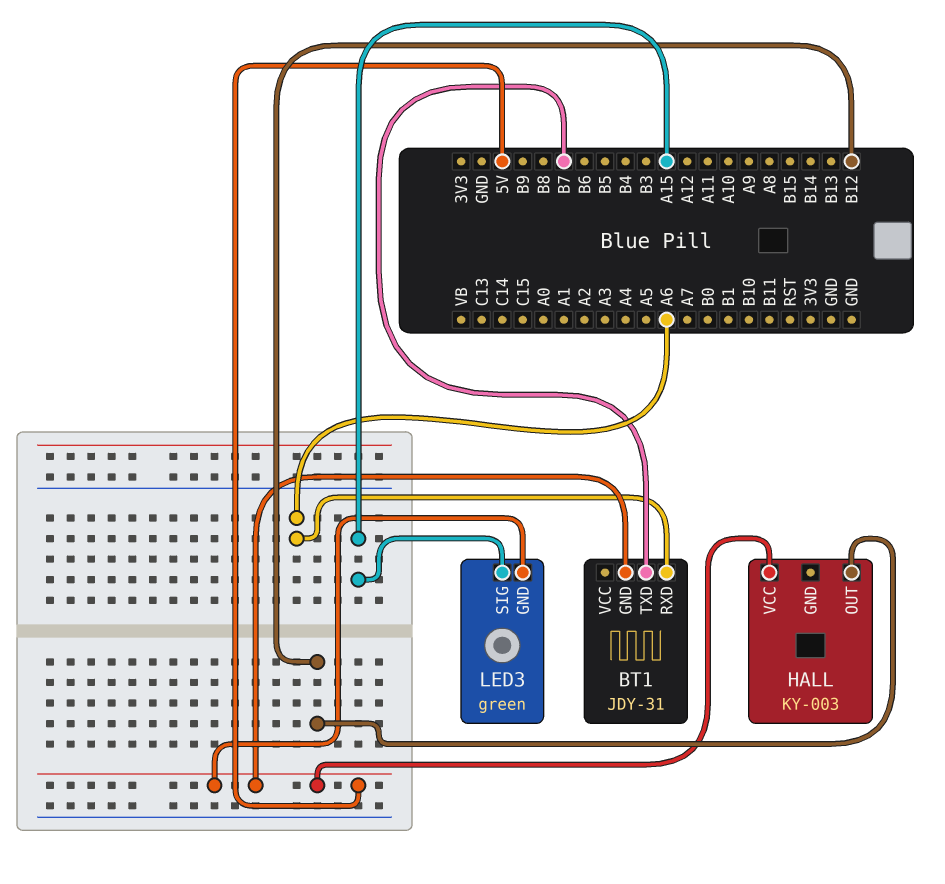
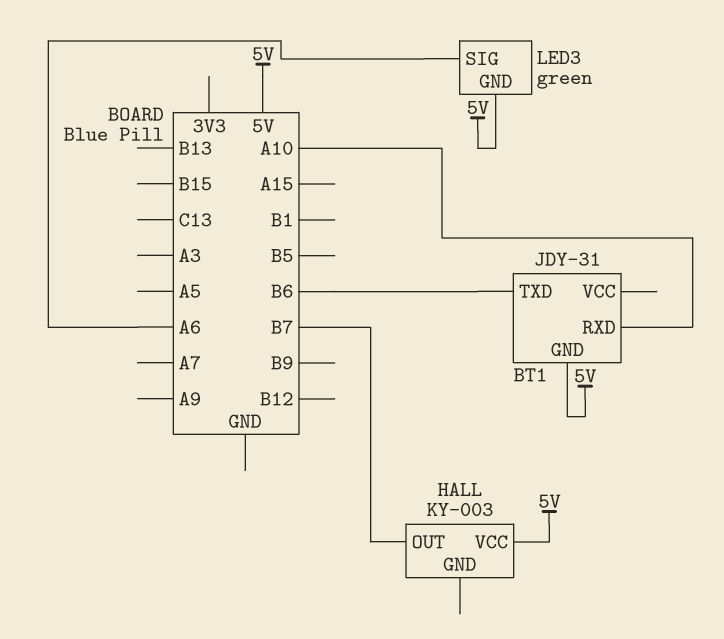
BT1 pin RXD: A6 -> A10
BT1 pin TXD: B7 -> B6
HALL pin OUT: B12 -> B7
LED3 pin SIG: A15 -> A6

